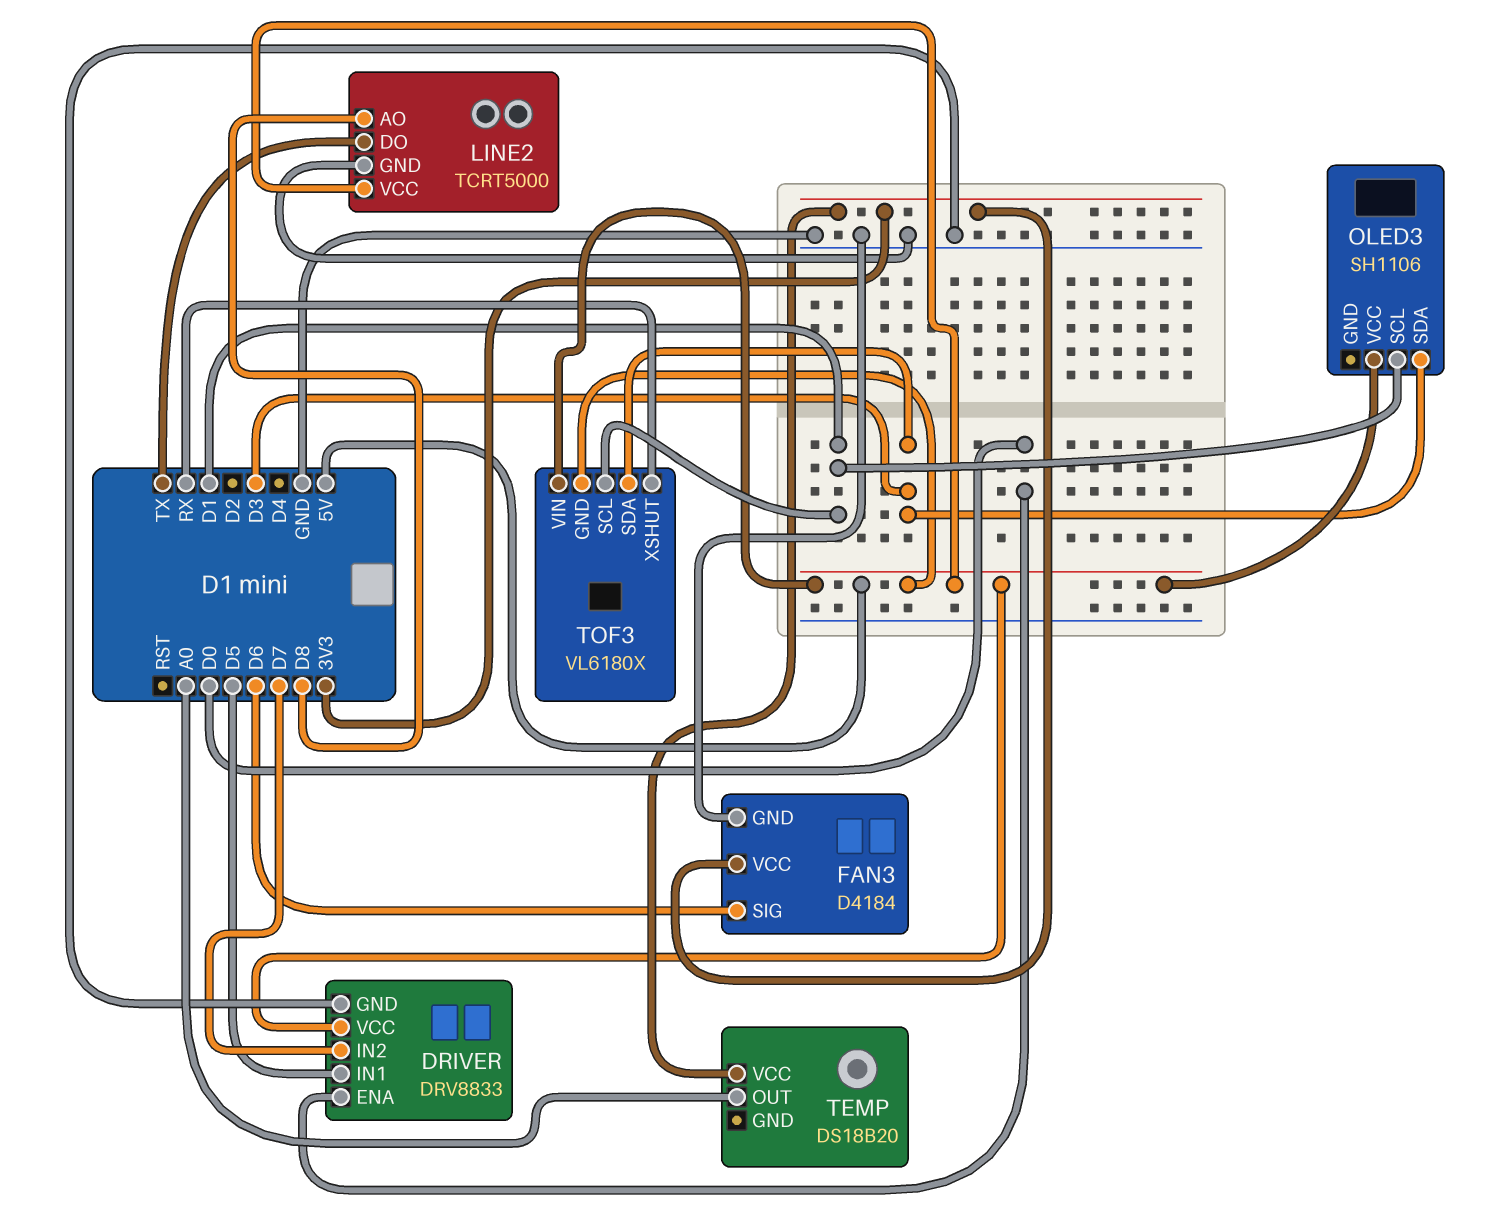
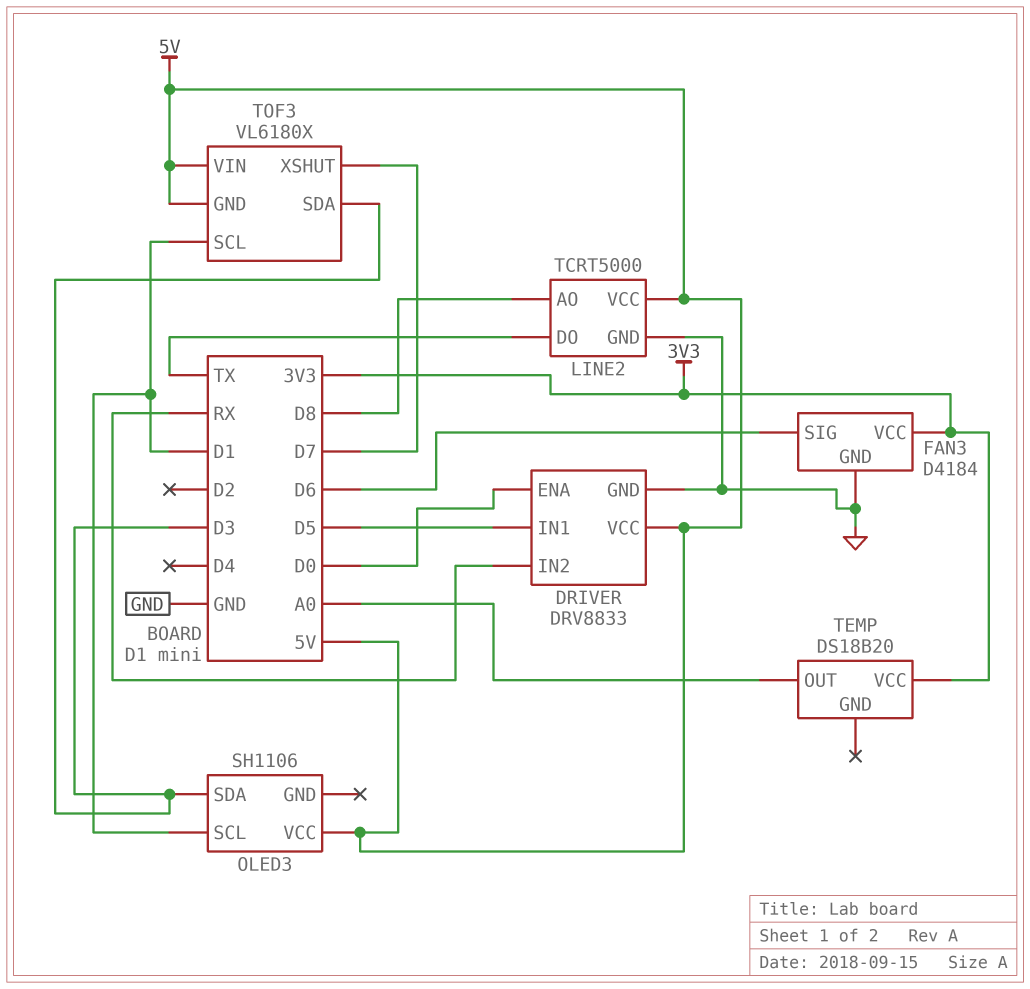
DRIVER pin IN2: D7 -> RX
TOF3 pin XSHUT: RX -> D7

